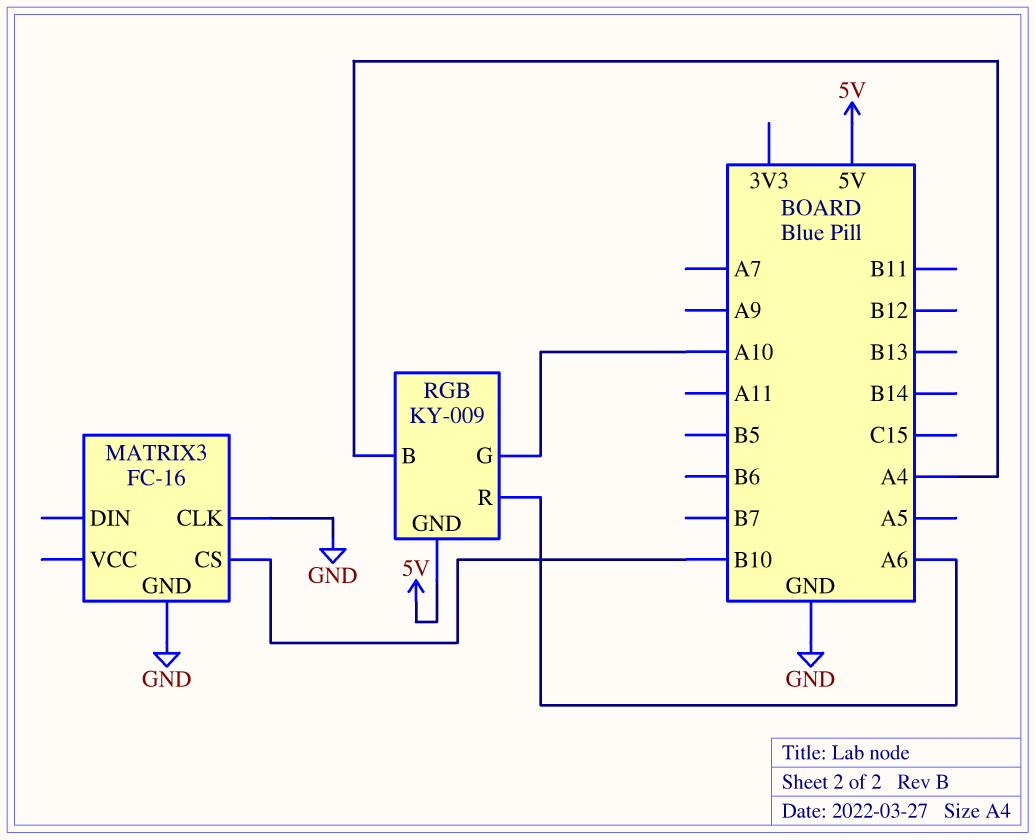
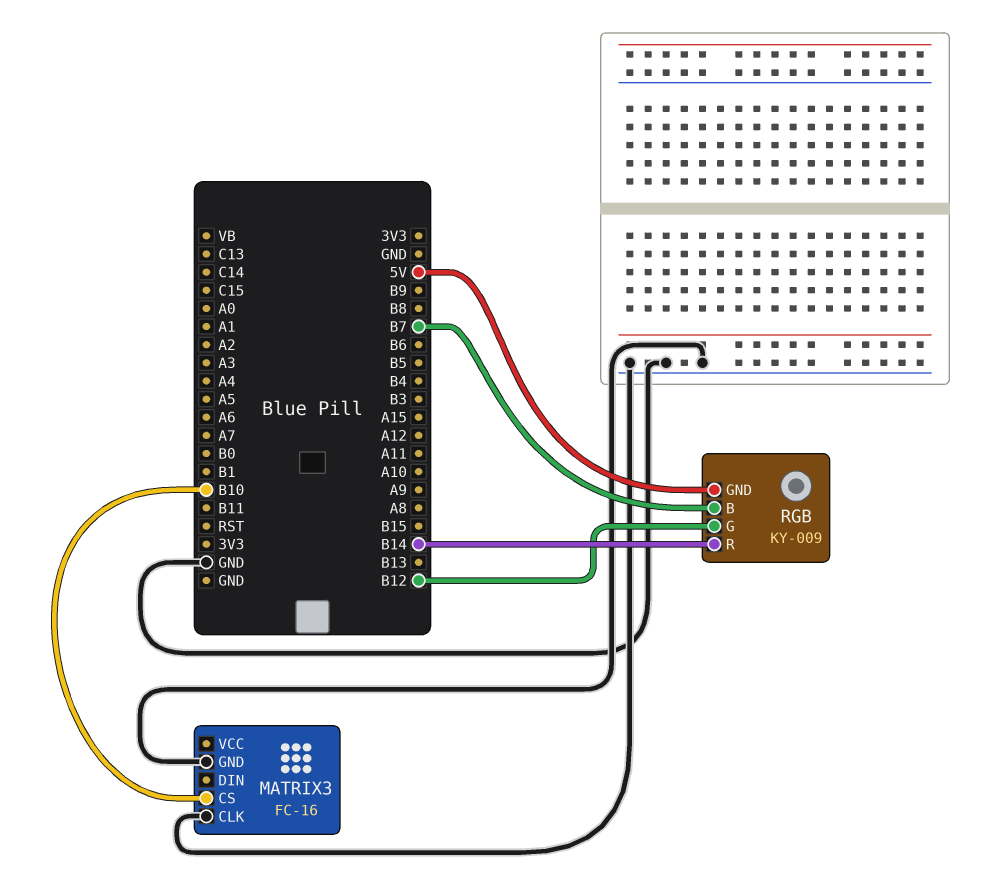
RGB pin B: A4 -> B7
RGB pin G: A10 -> B12
RGB pin R: A6 -> B14

